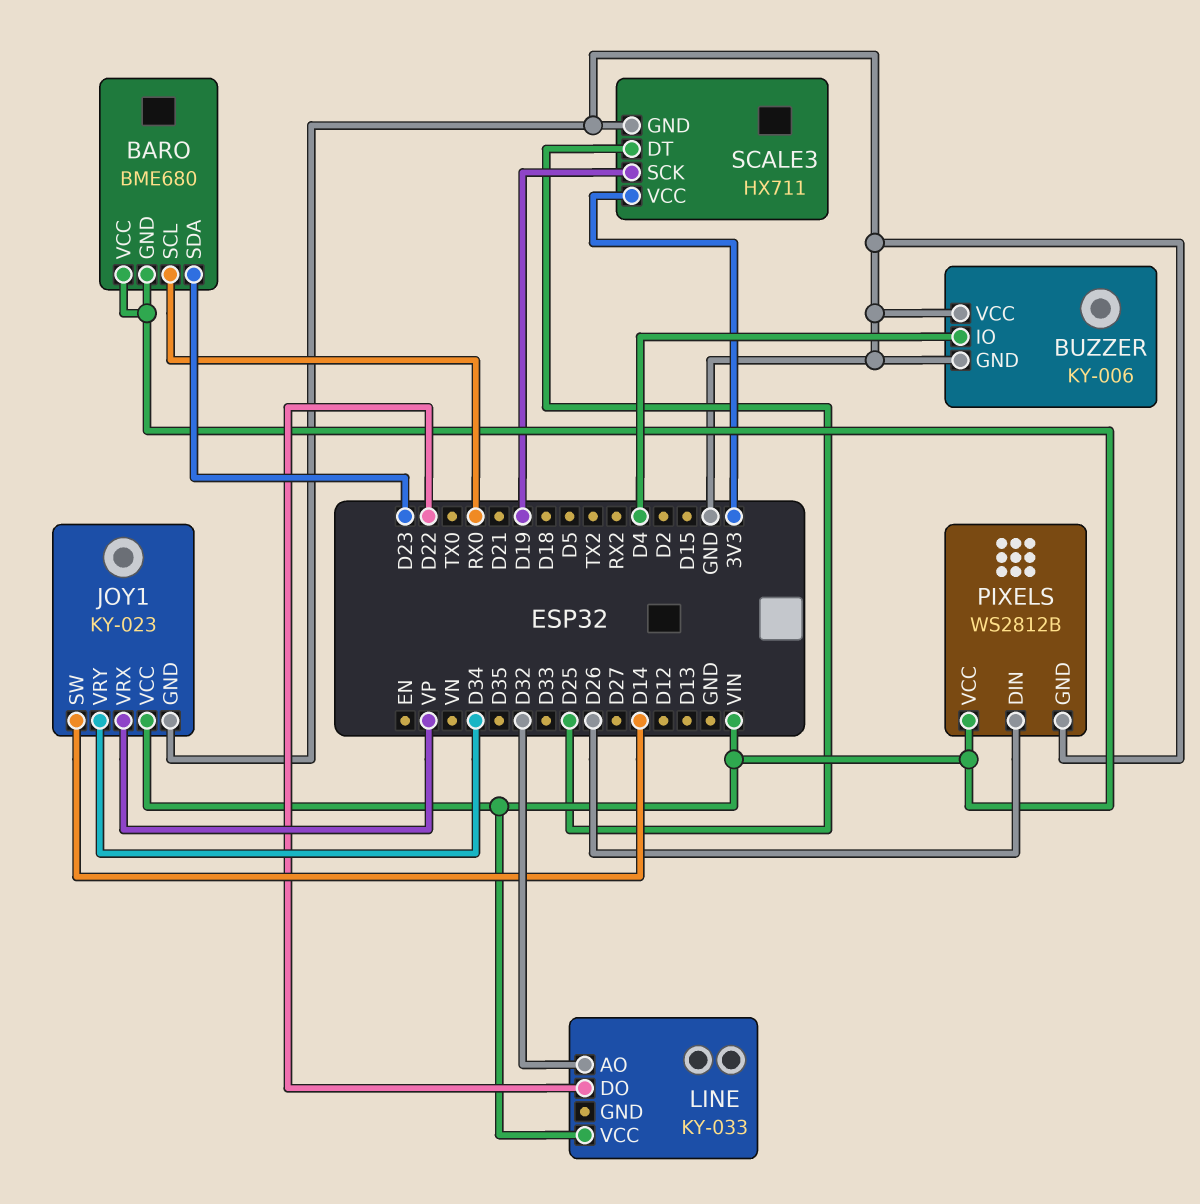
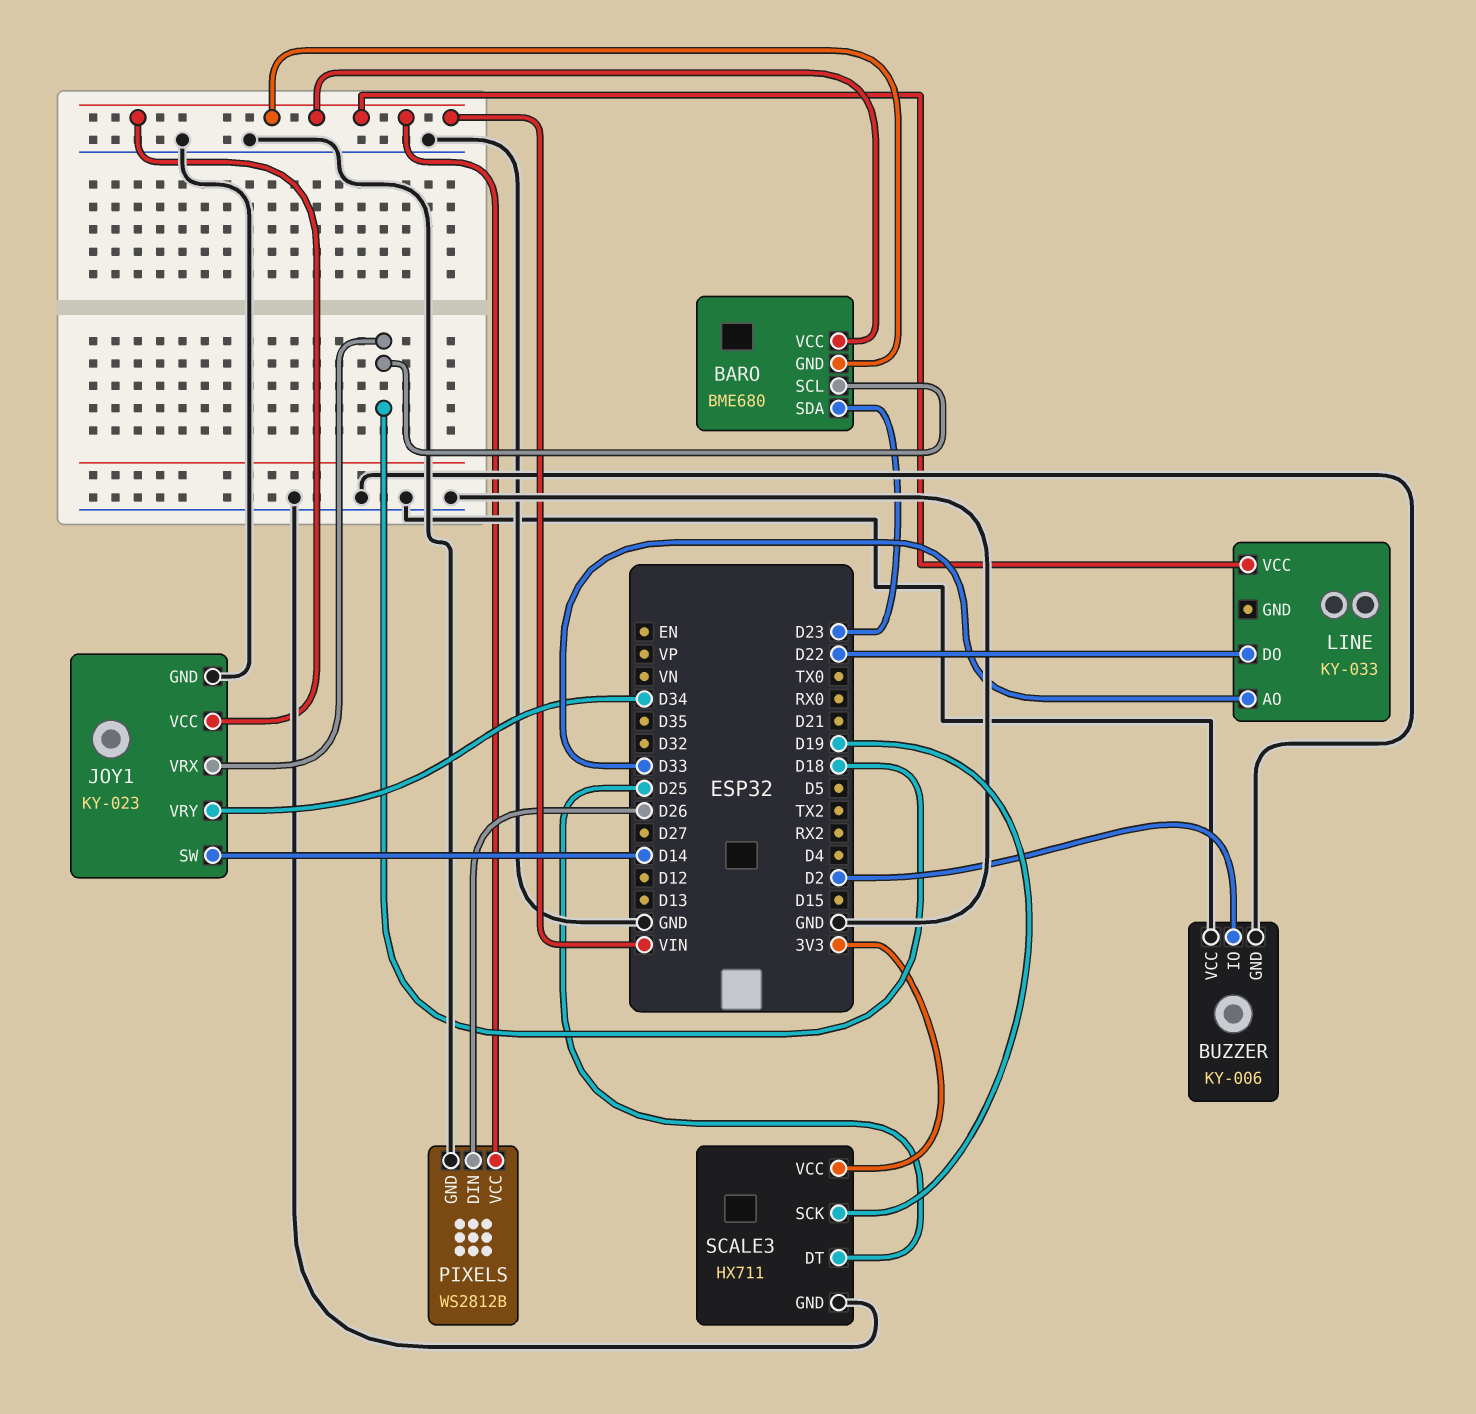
BARO pin SCL: RX0 -> D18
BUZZER pin IO: D4 -> D2
JOY1 pin VRX: VP -> D18
LINE pin AO: D32 -> D33

